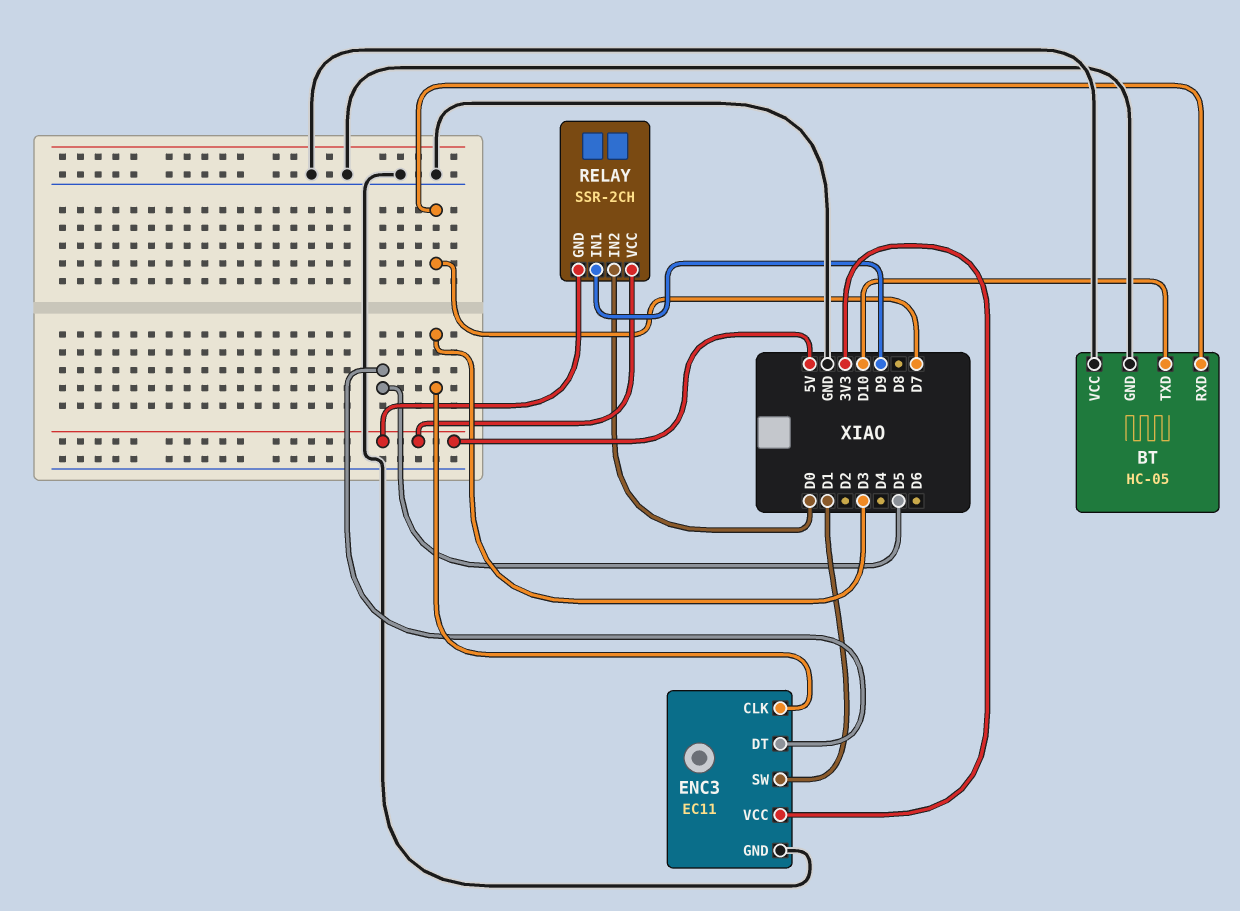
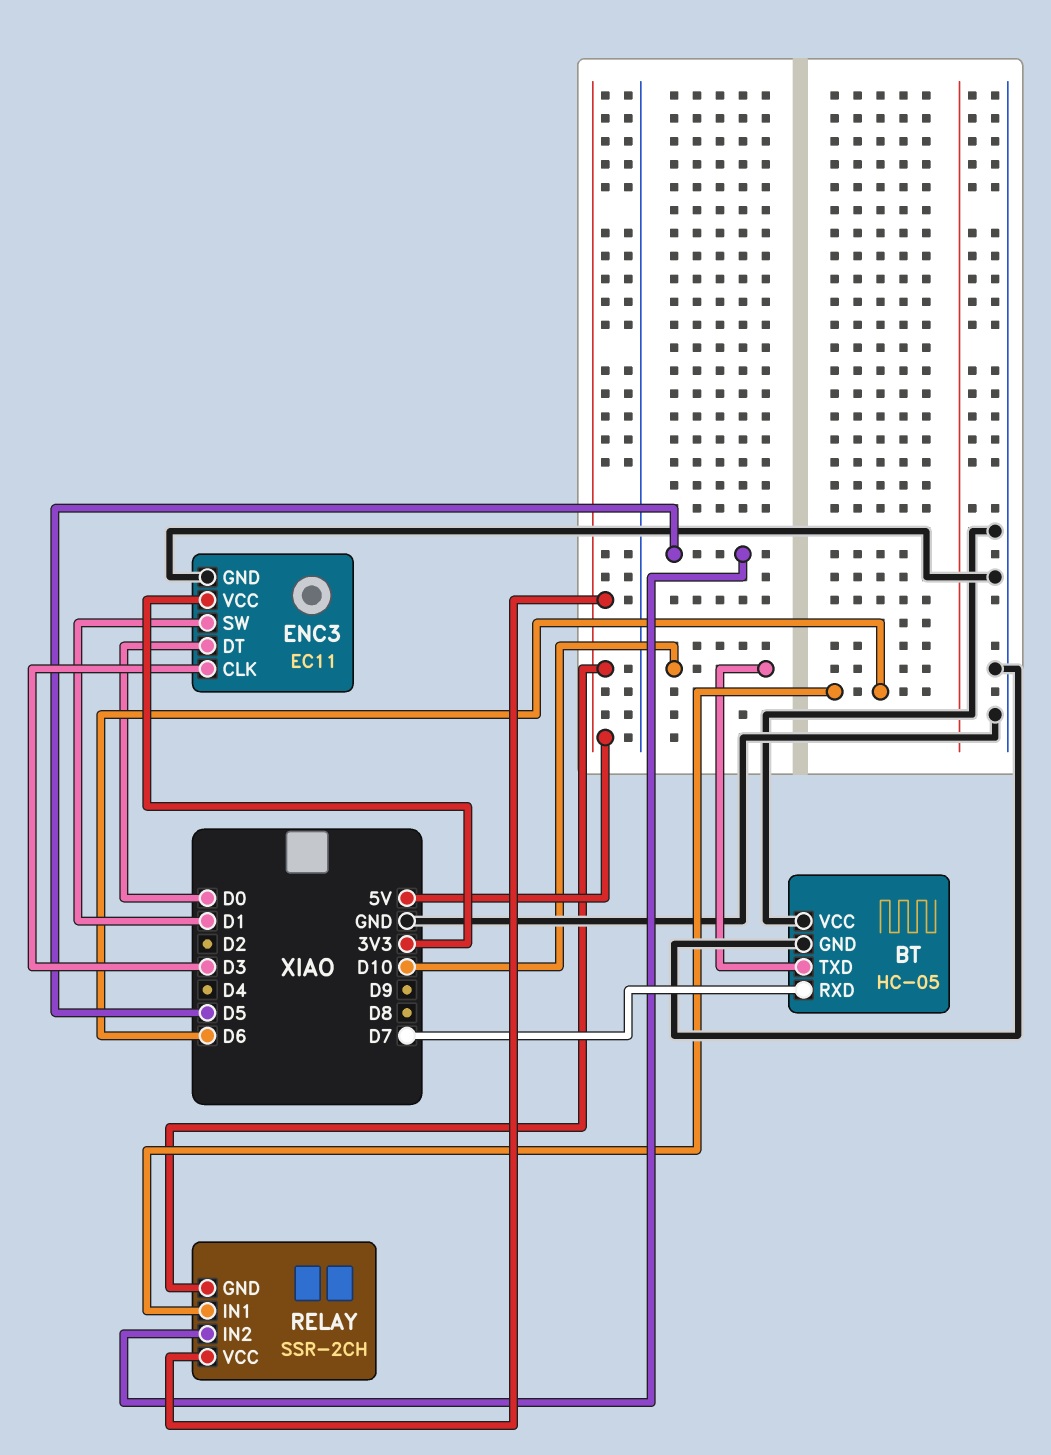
ENC3 pin DT: D5 -> D0
RELAY pin IN1: D9 -> D6
RELAY pin IN2: D0 -> D5

